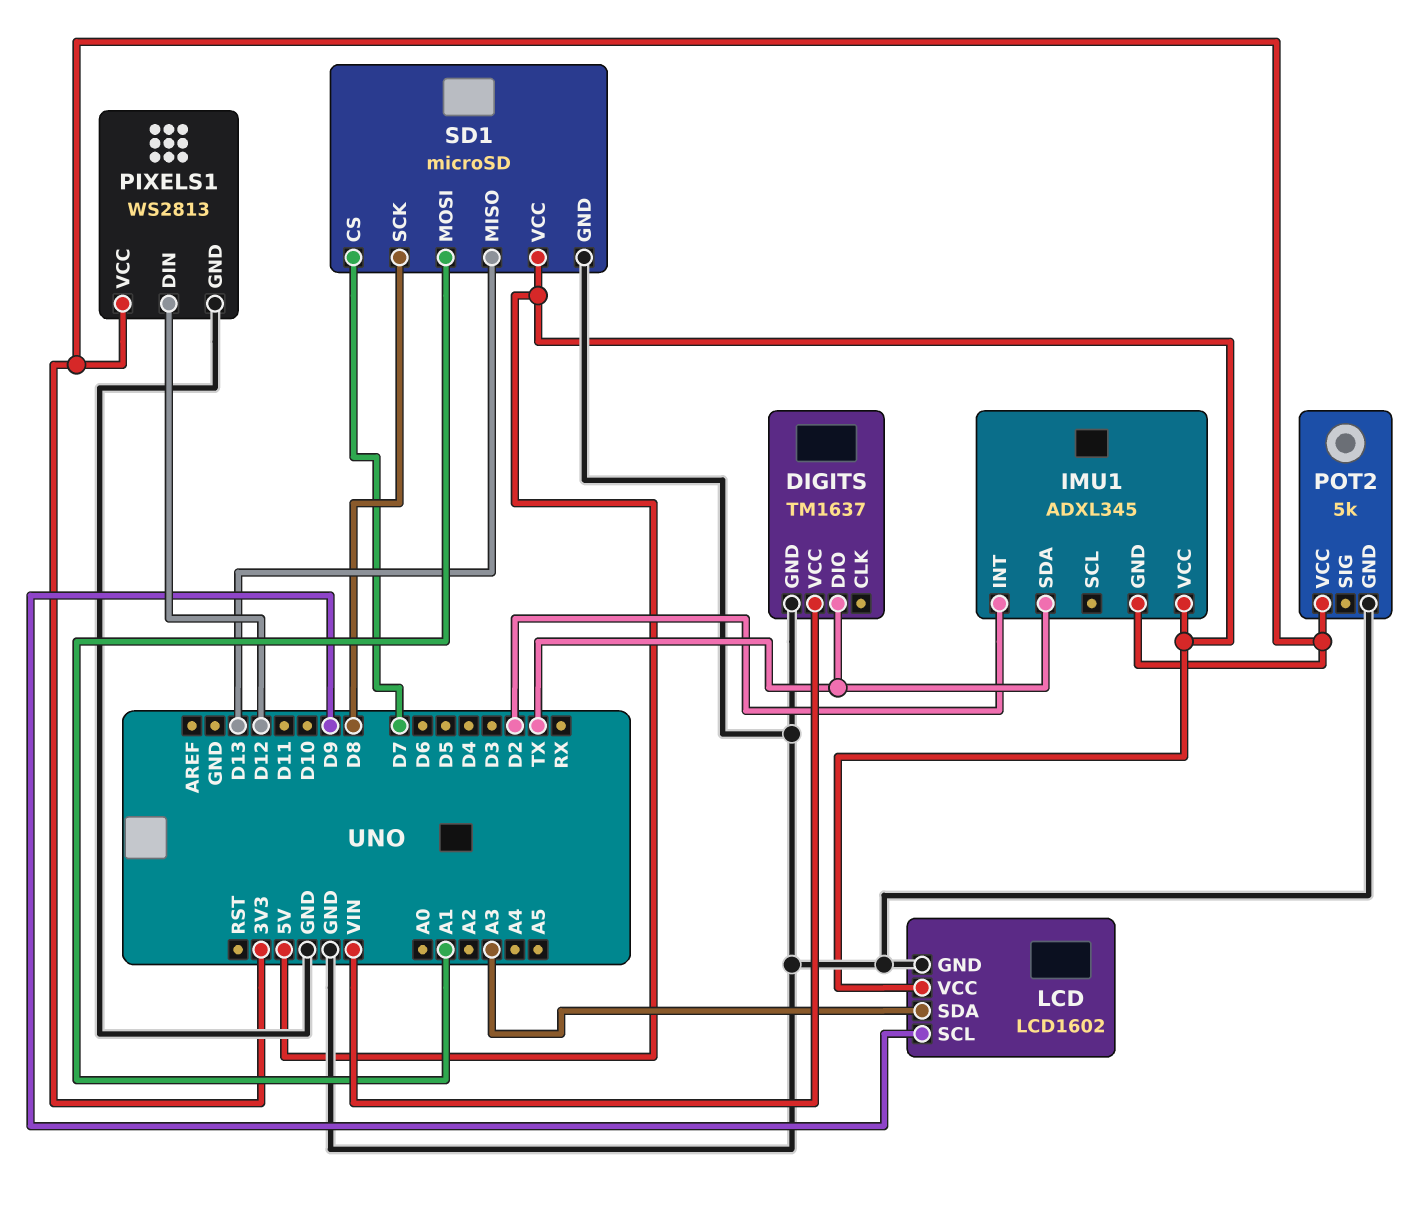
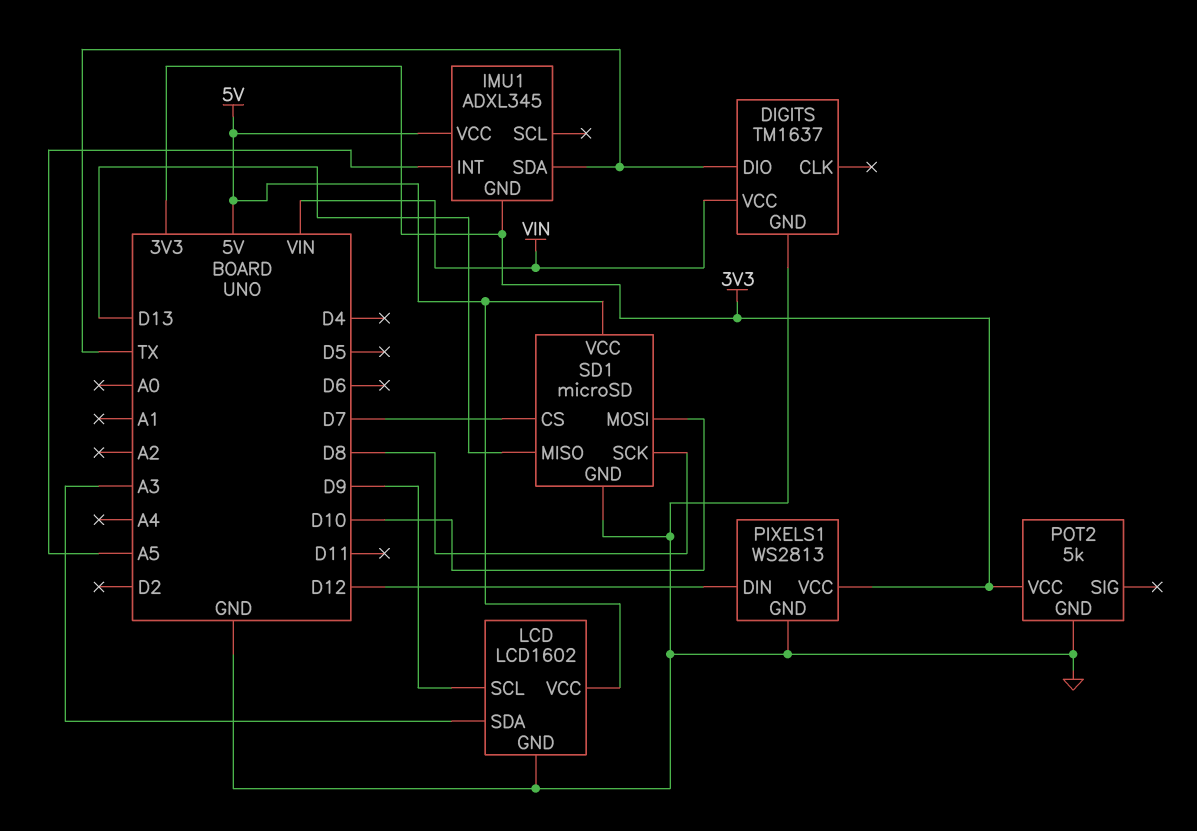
IMU1 pin INT: D2 -> A5
SD1 pin MOSI: A1 -> D10

